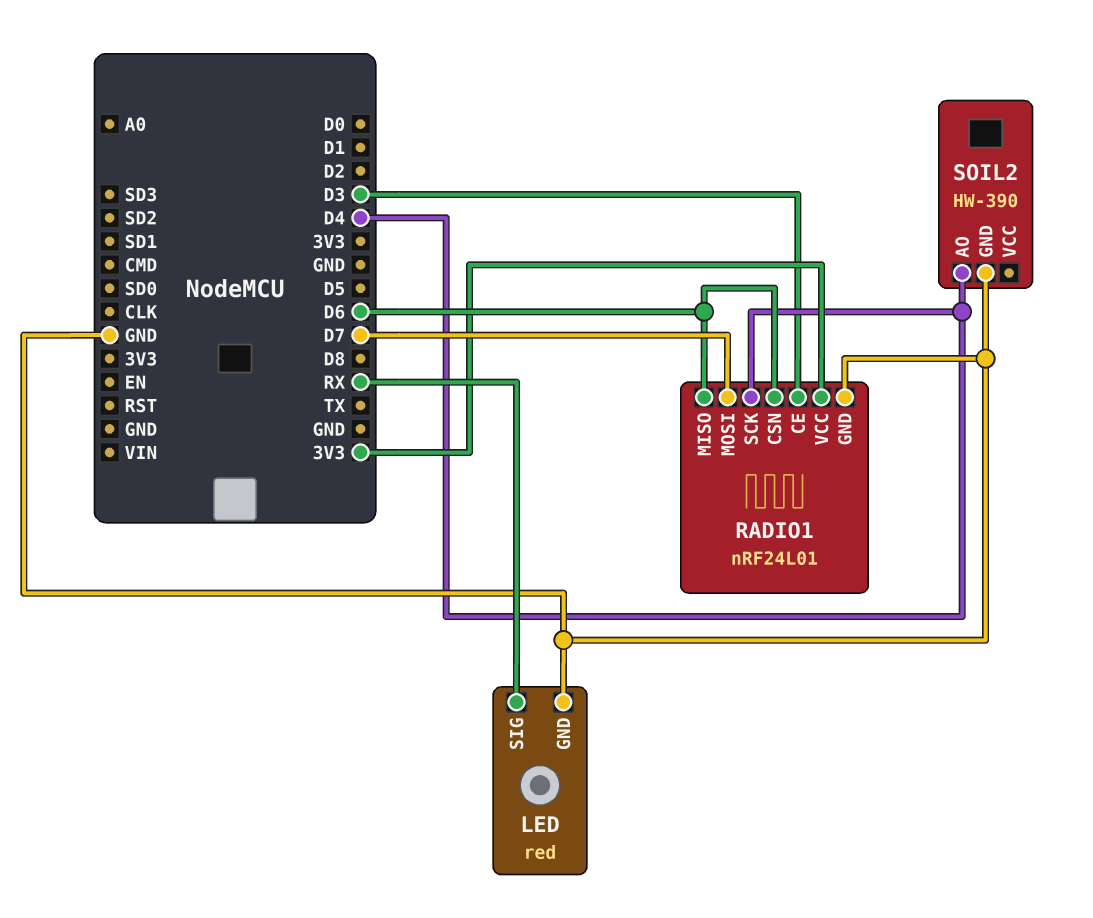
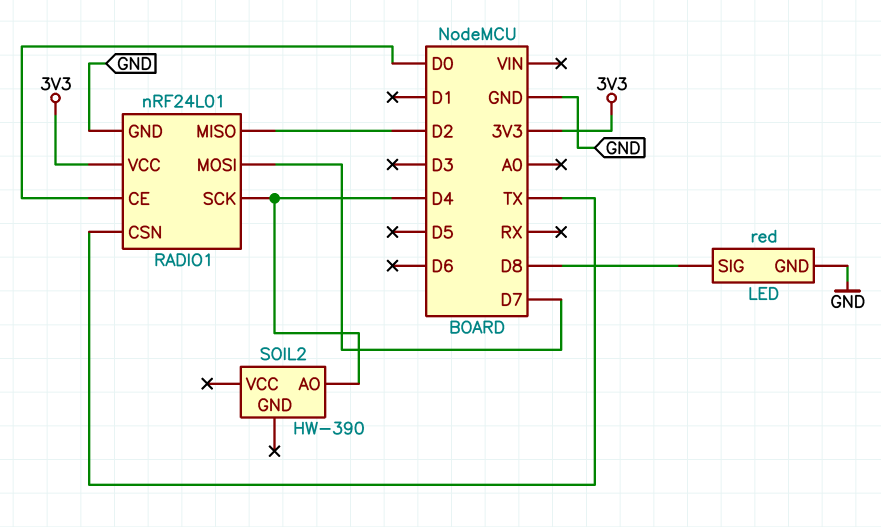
LED pin SIG: RX -> D8
RADIO1 pin CE: D3 -> D0
RADIO1 pin CSN: D6 -> TX
RADIO1 pin MISO: D6 -> D2
SOIL2 pin GND: GND -> none

